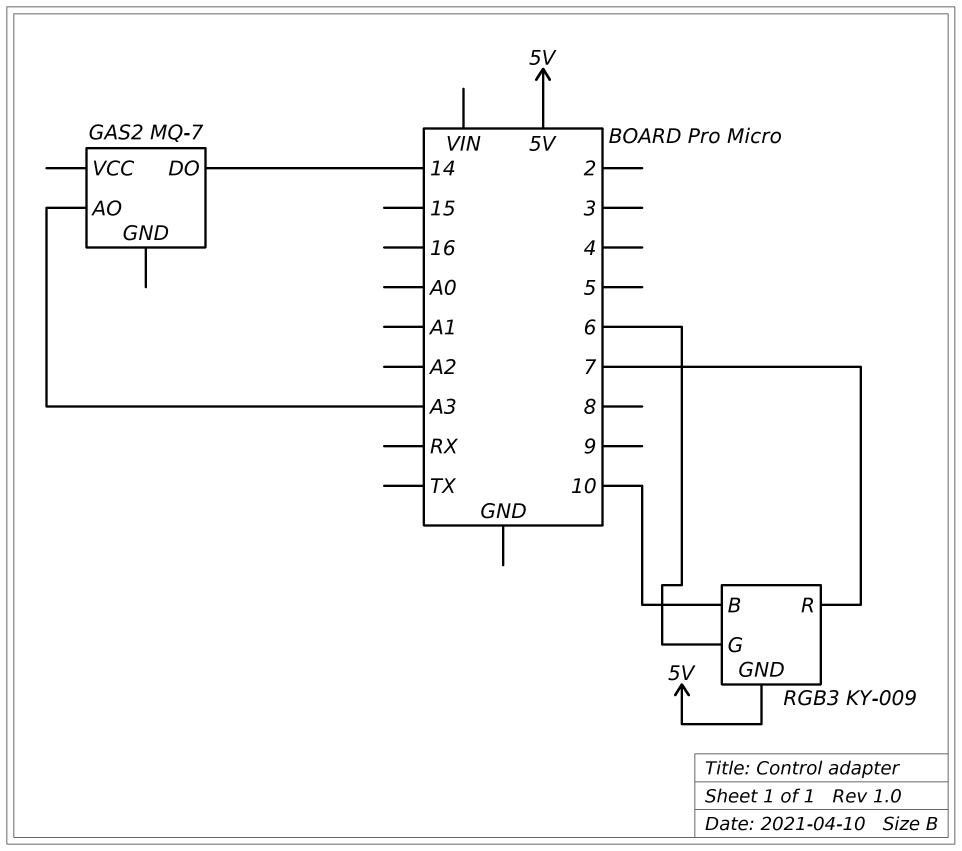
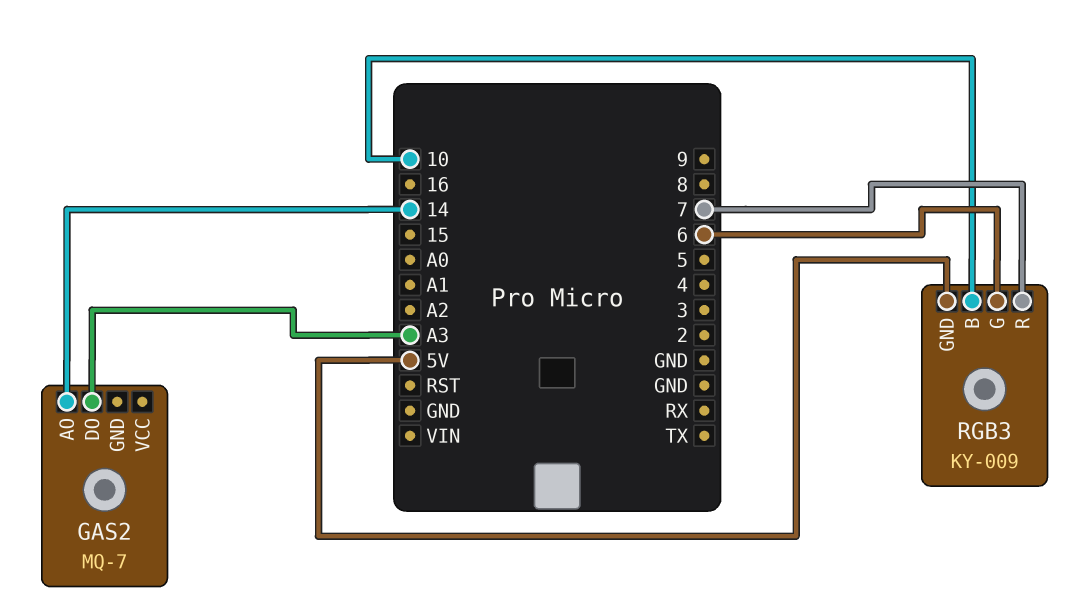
GAS2 pin AO: A3 -> 14
GAS2 pin DO: 14 -> A3

